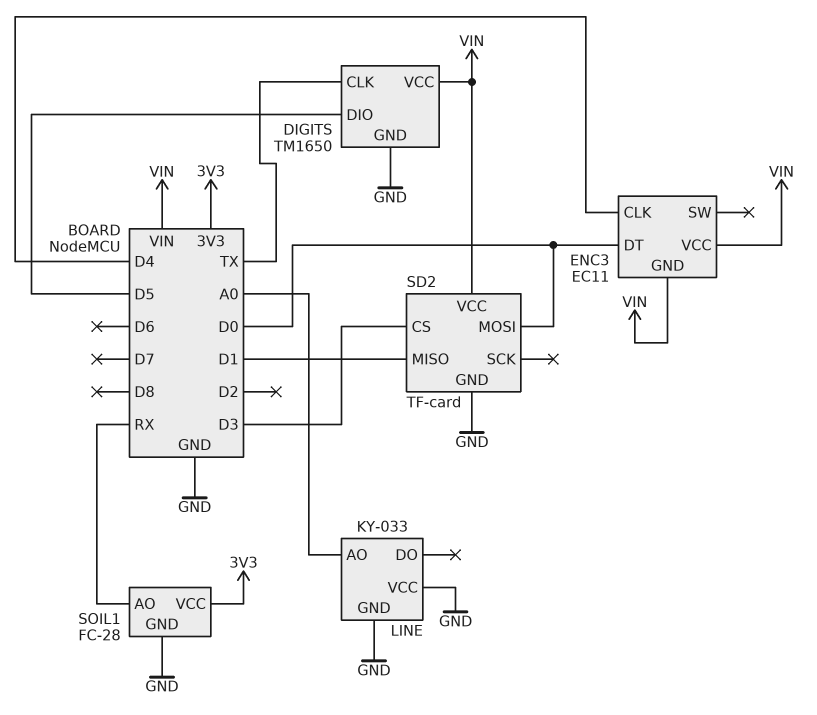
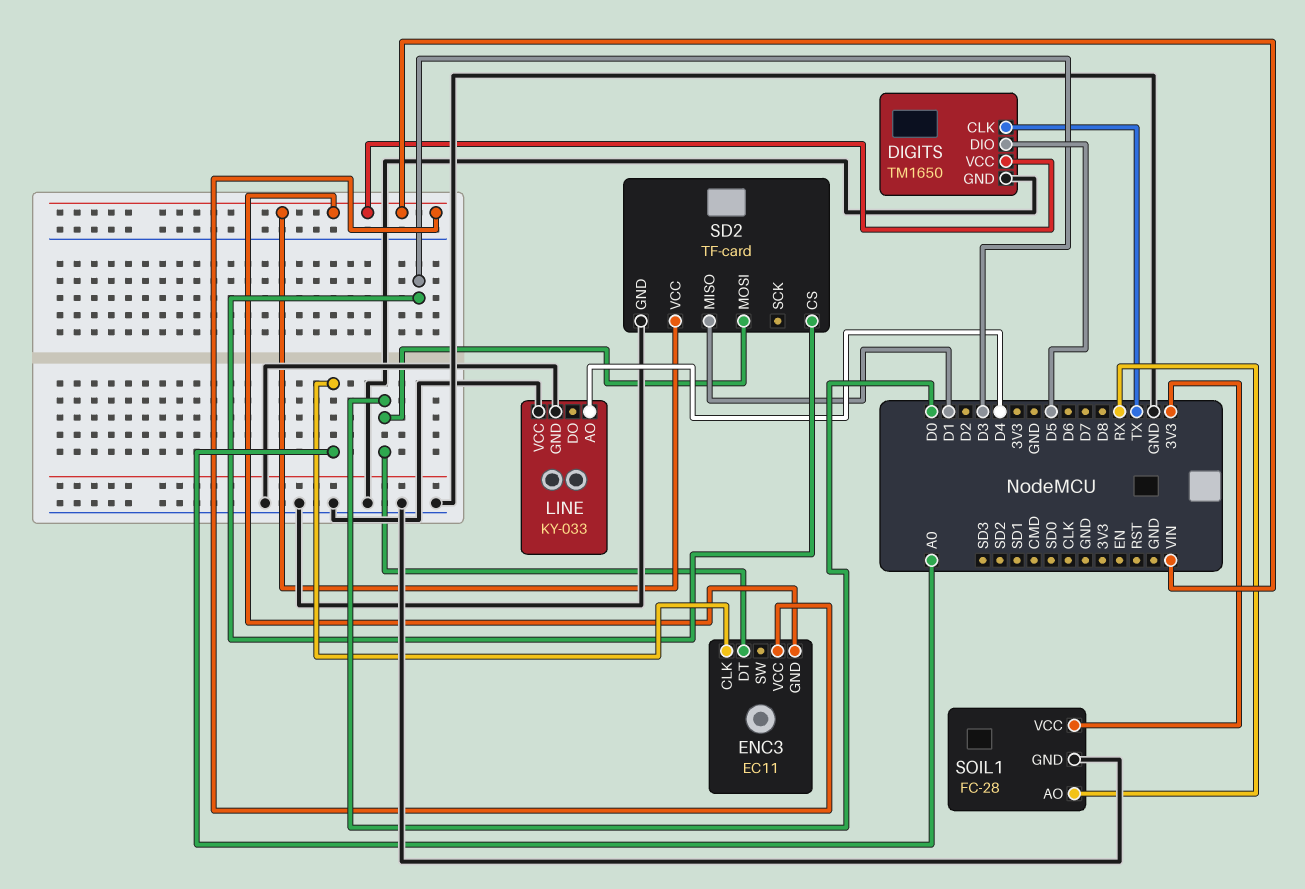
ENC3 pin CLK: D4 -> A0
LINE pin AO: A0 -> D4

